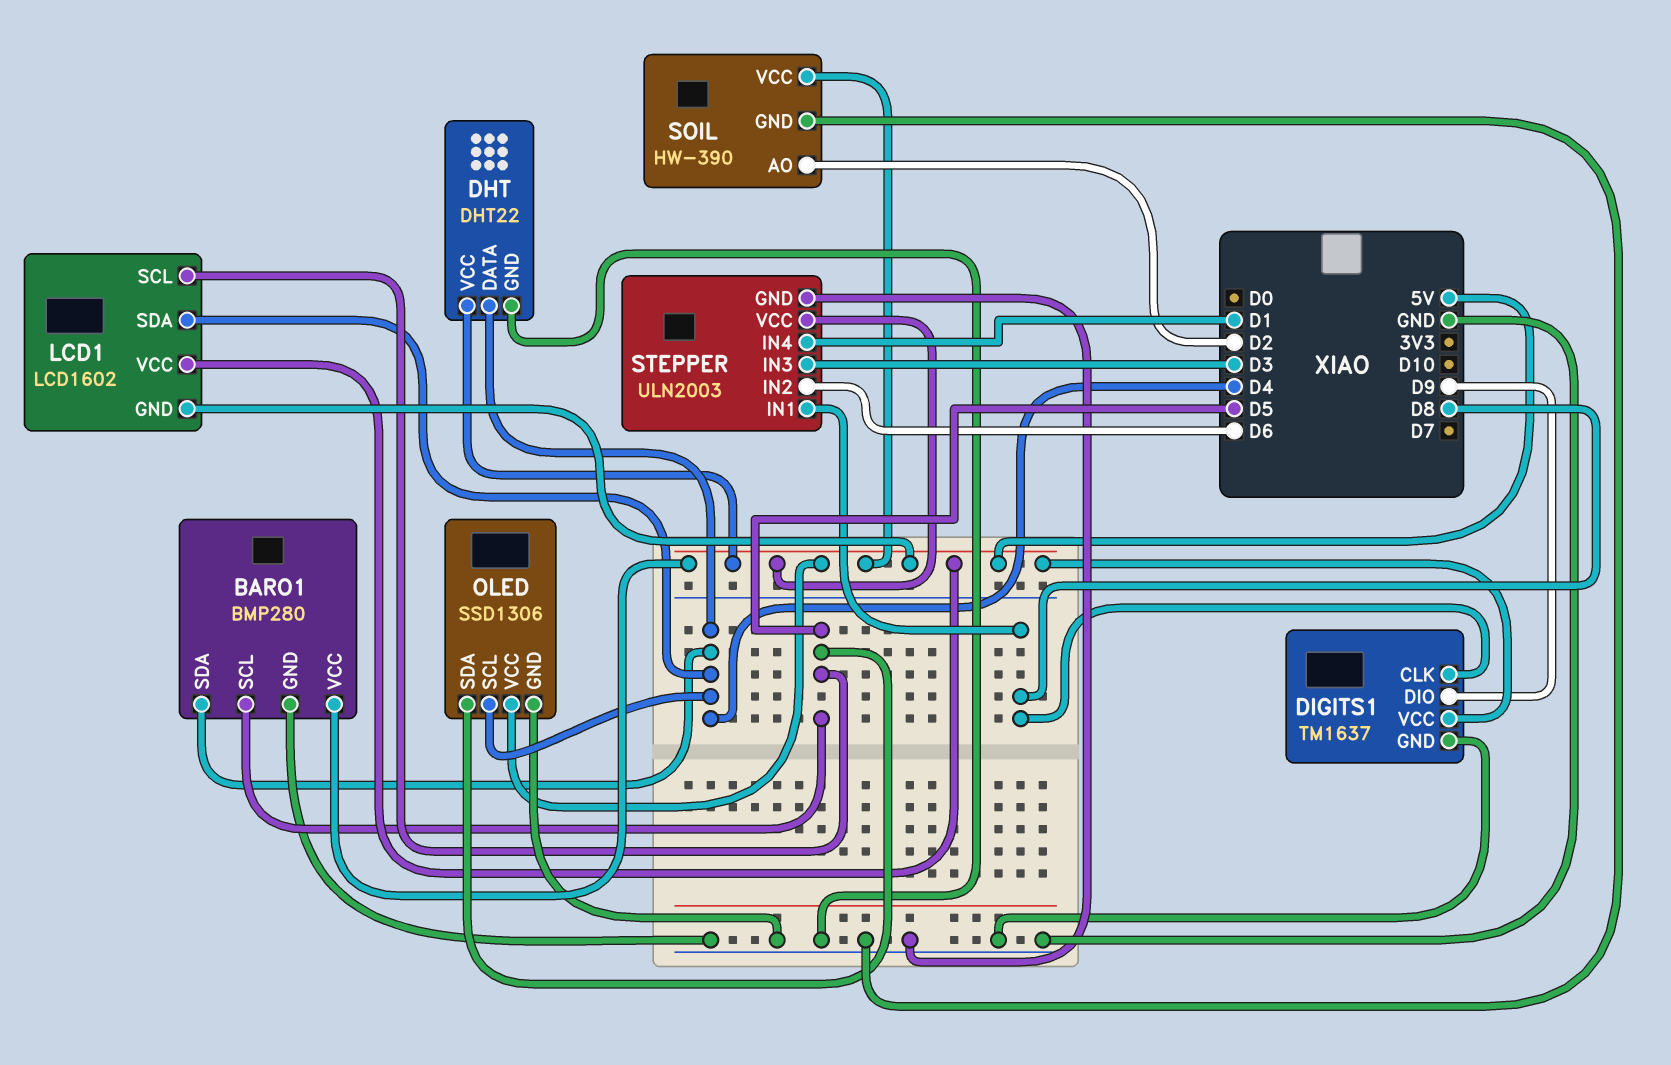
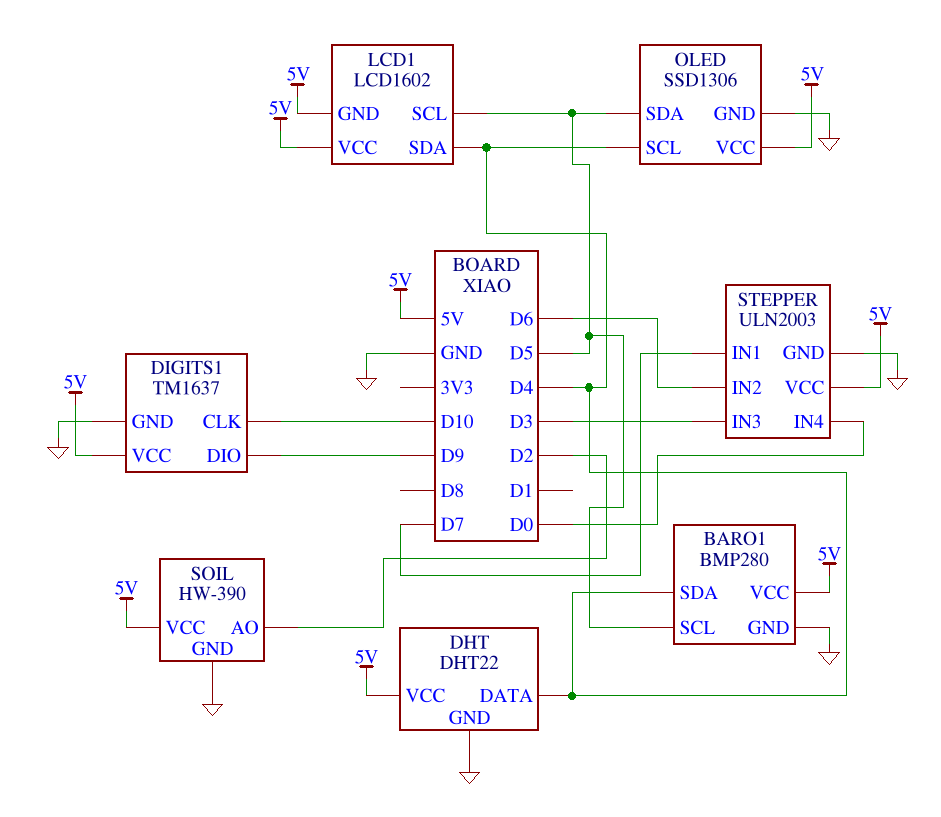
DIGITS1 pin CLK: D8 -> D10
STEPPER pin IN1: D8 -> D7
STEPPER pin IN4: D1 -> D0

